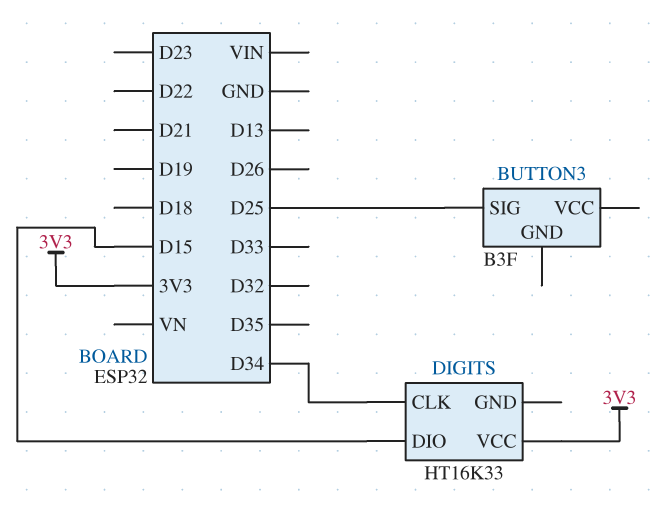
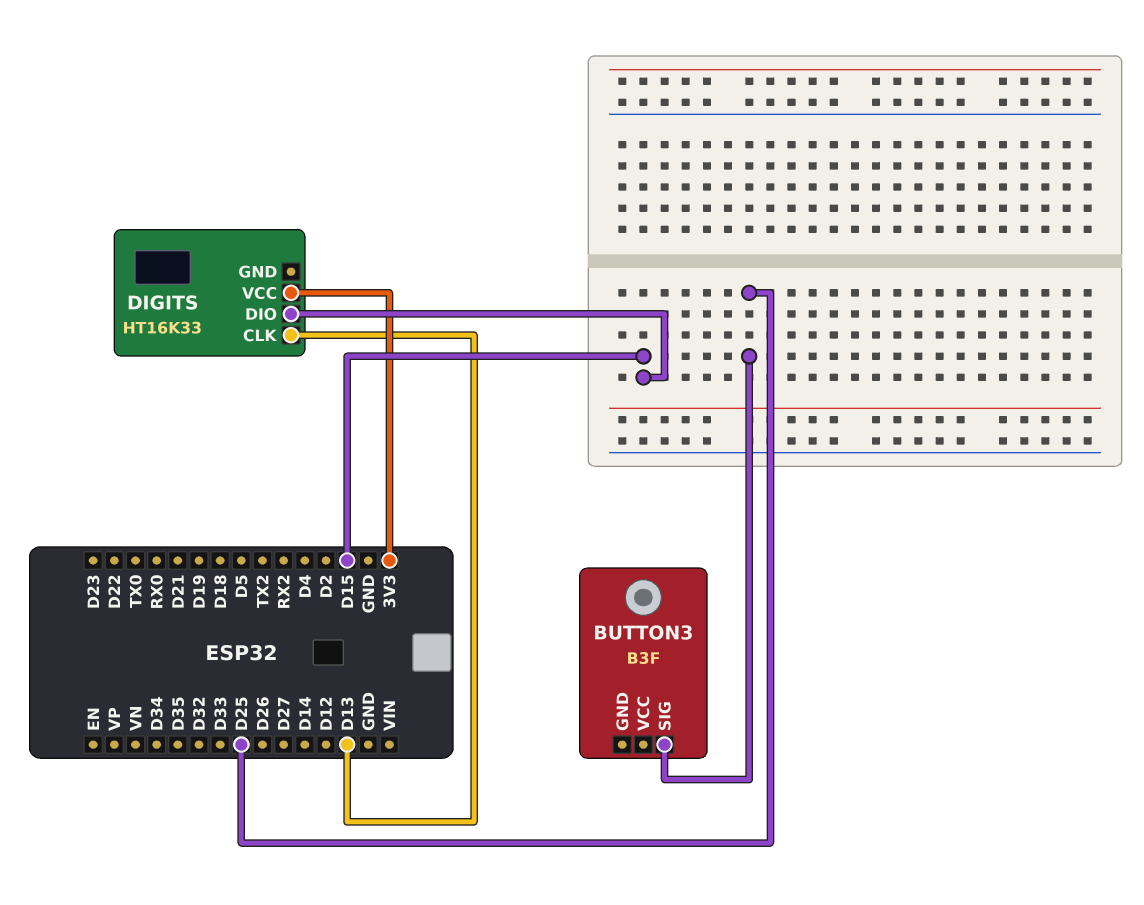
DIGITS pin CLK: D34 -> D13

